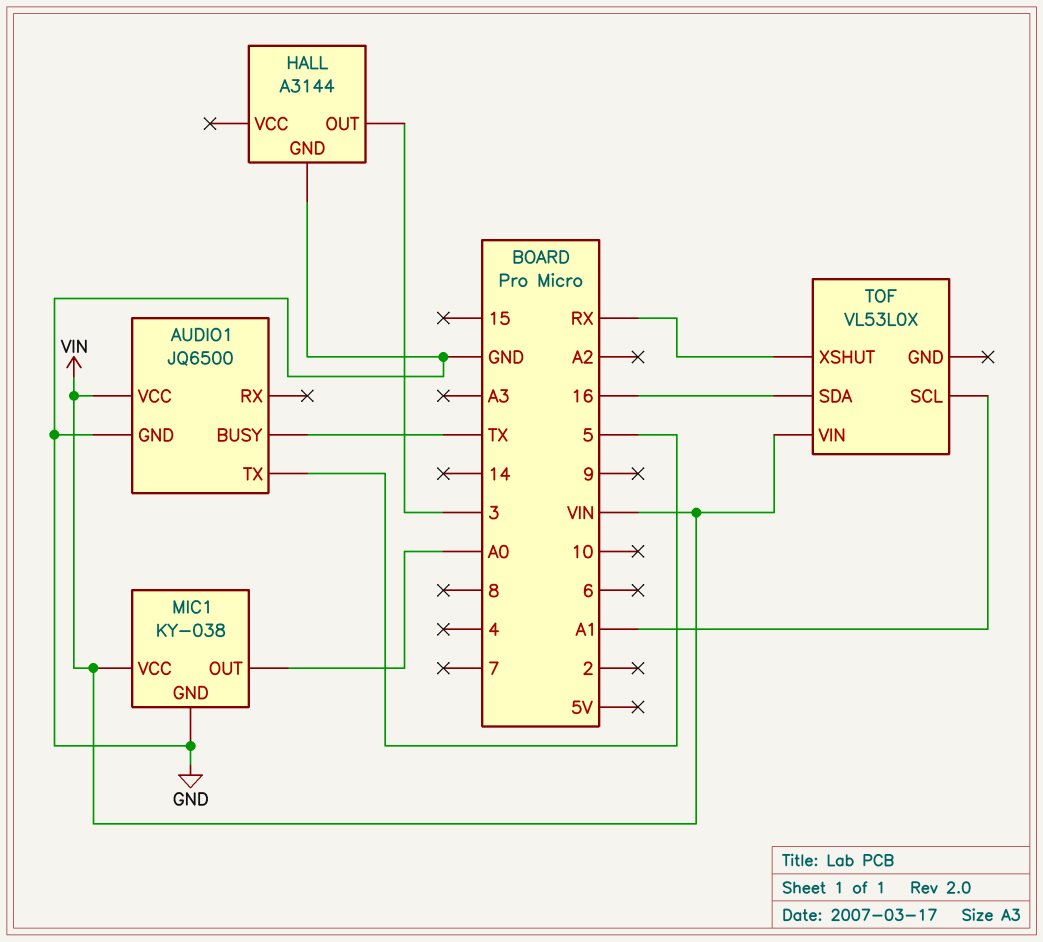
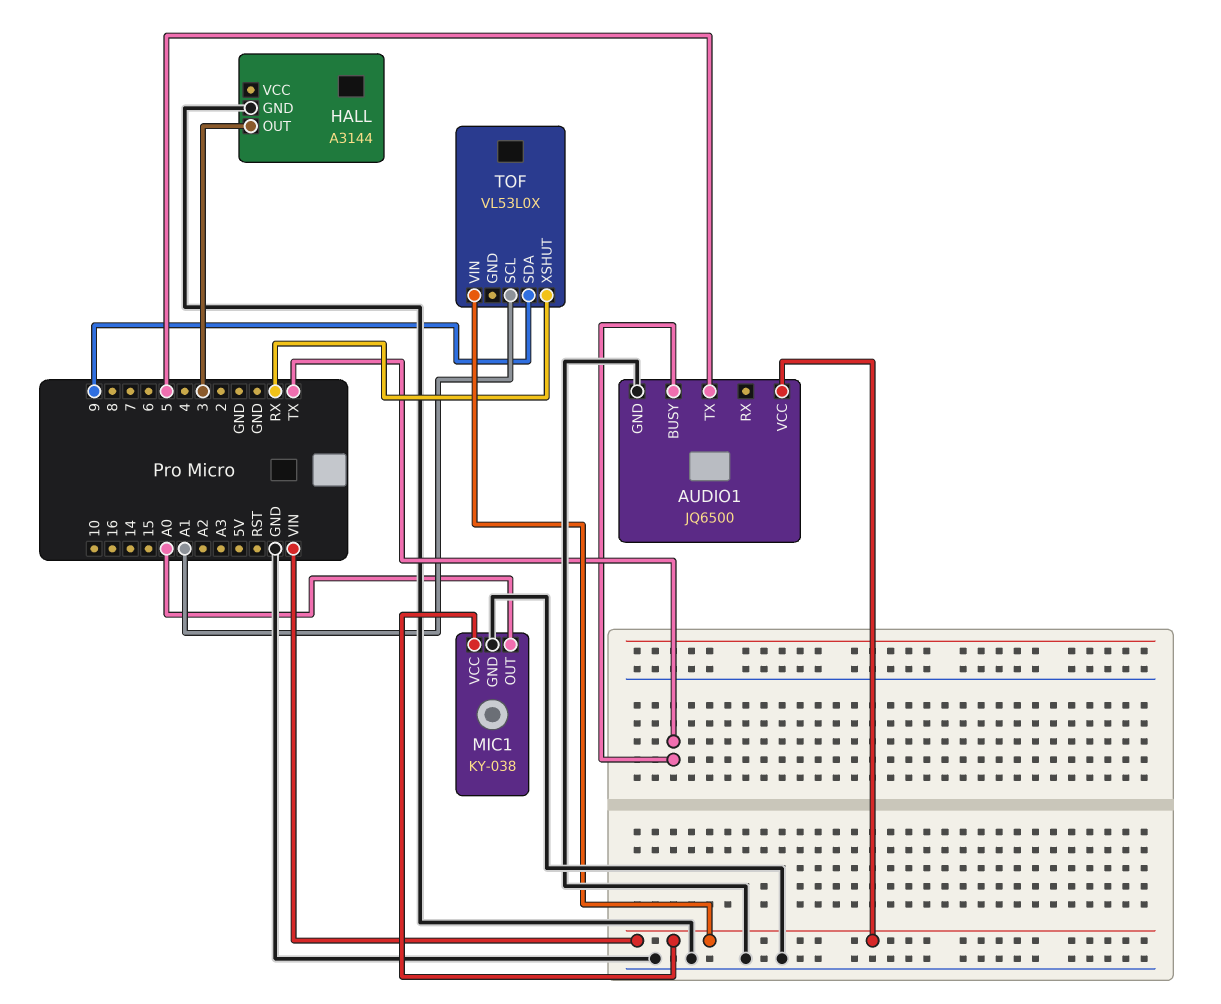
TOF pin SDA: 16 -> 9

